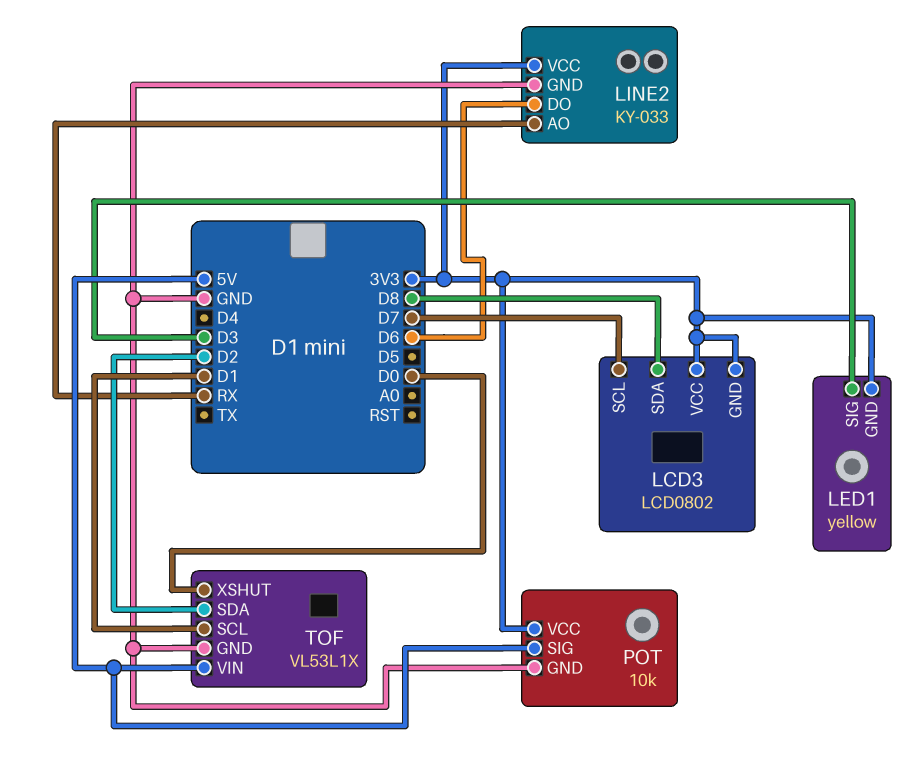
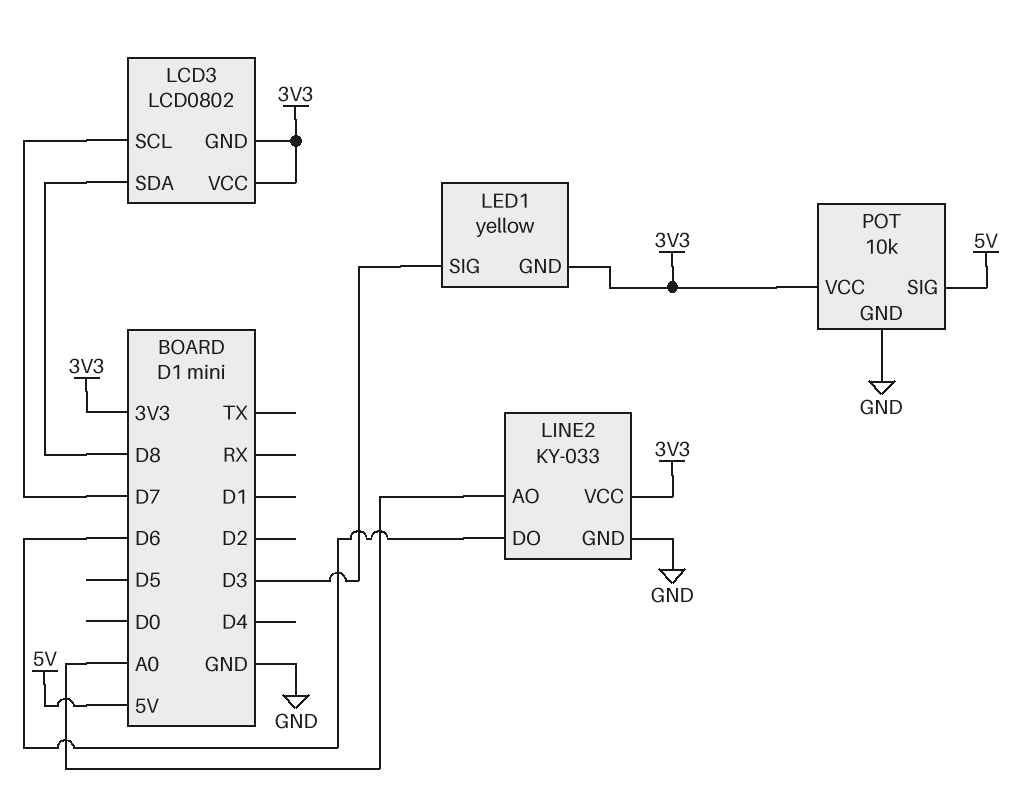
LINE2 pin AO: RX -> A0
TOF: VL53L1X -> none
TOF pin GND: GND -> none
TOF pin SCL: D1 -> none
TOF pin SDA: D2 -> none
TOF pin VIN: 5V -> none
TOF pin XSHUT: D0 -> none

